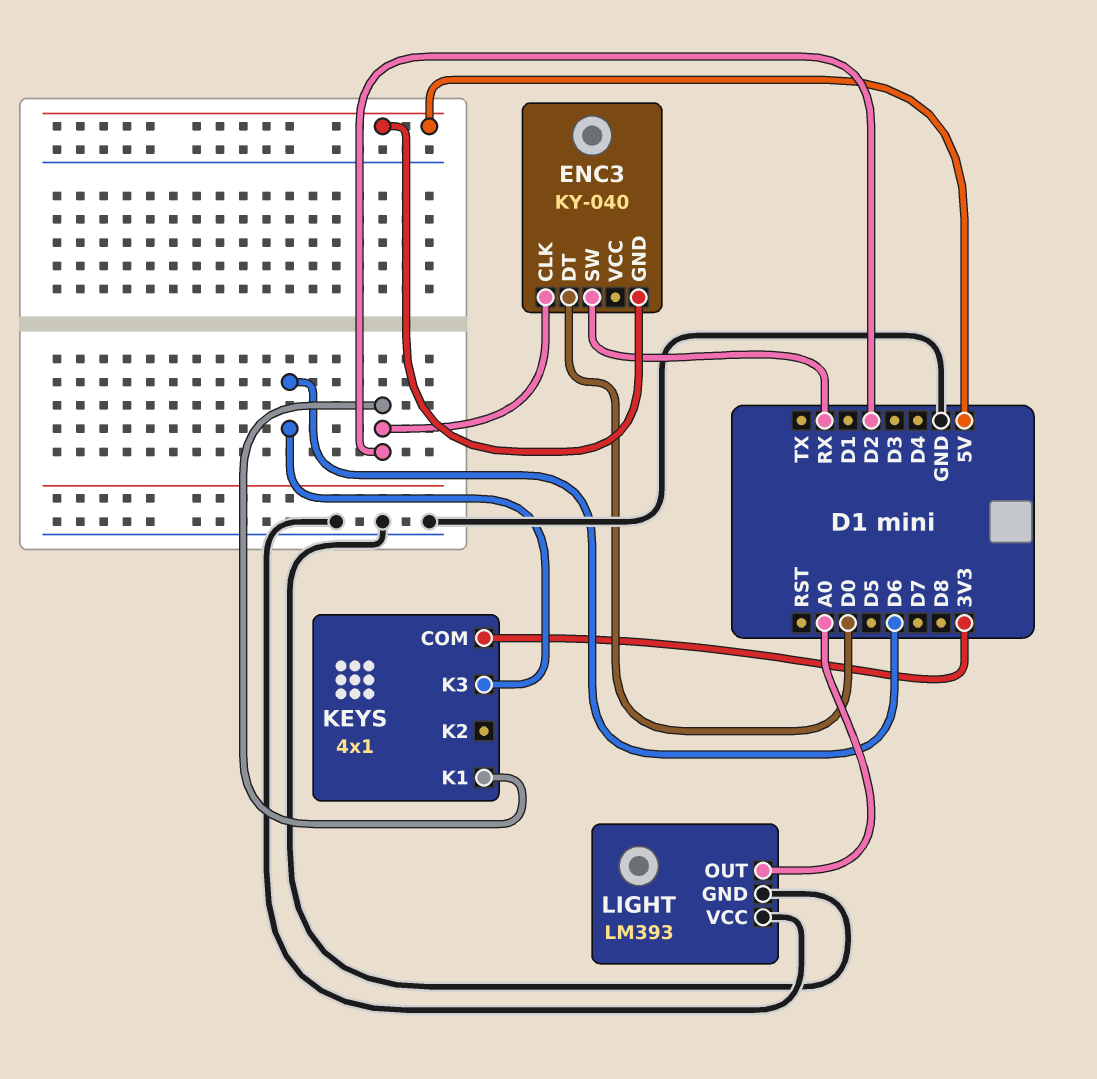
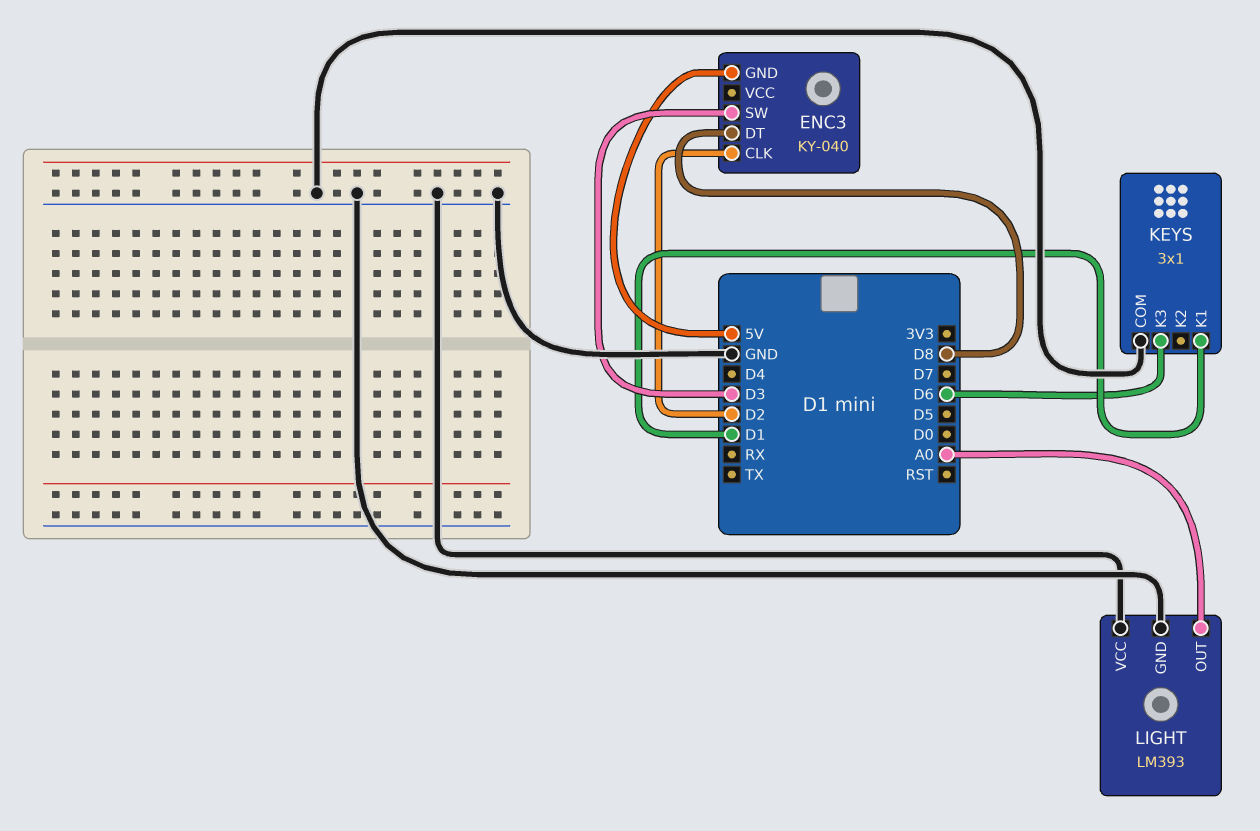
ENC3 pin DT: D0 -> D8
ENC3 pin SW: RX -> D3
KEYS: 4x1 -> 3x1
KEYS pin COM: 3V3 -> GND
KEYS pin K1: D2 -> D1

